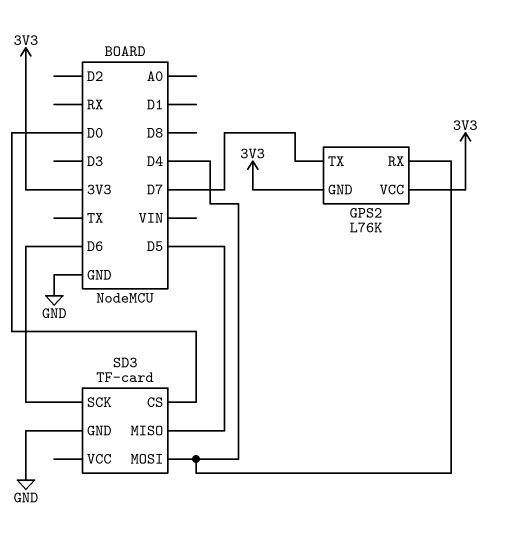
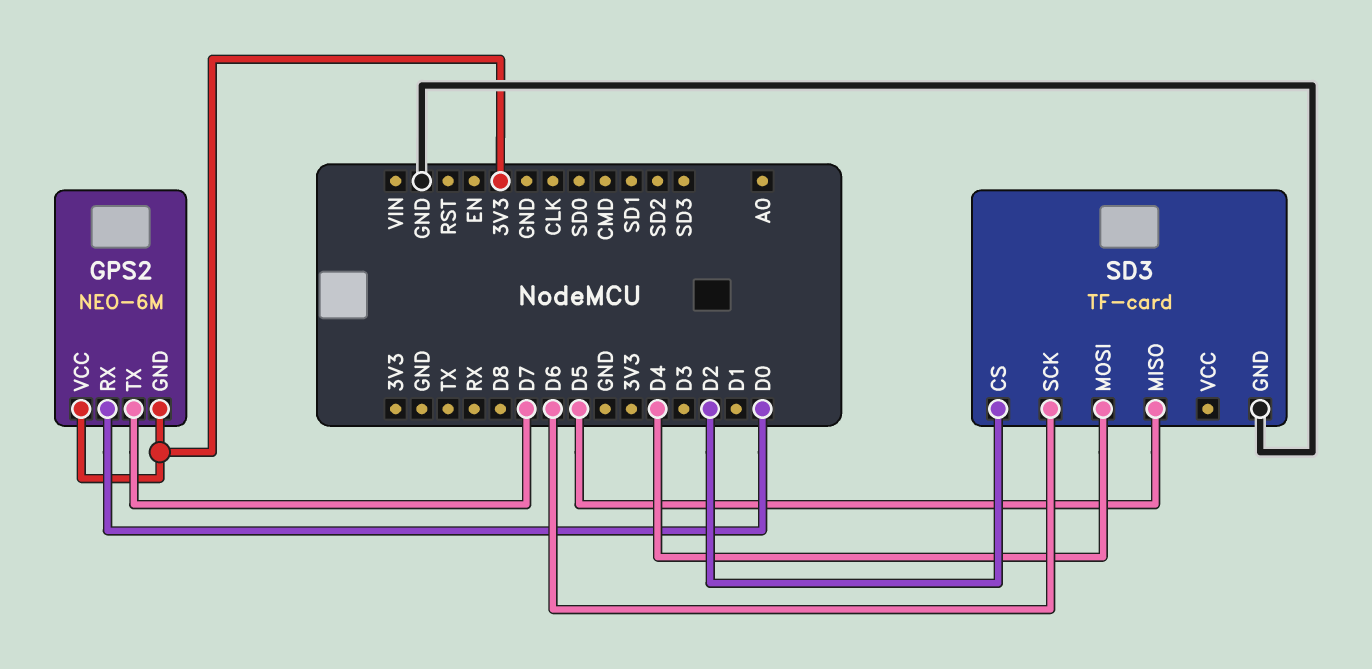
GPS2: L76K -> NEO-6M
GPS2 pin RX: D4 -> D0
SD3 pin CS: D0 -> D2

